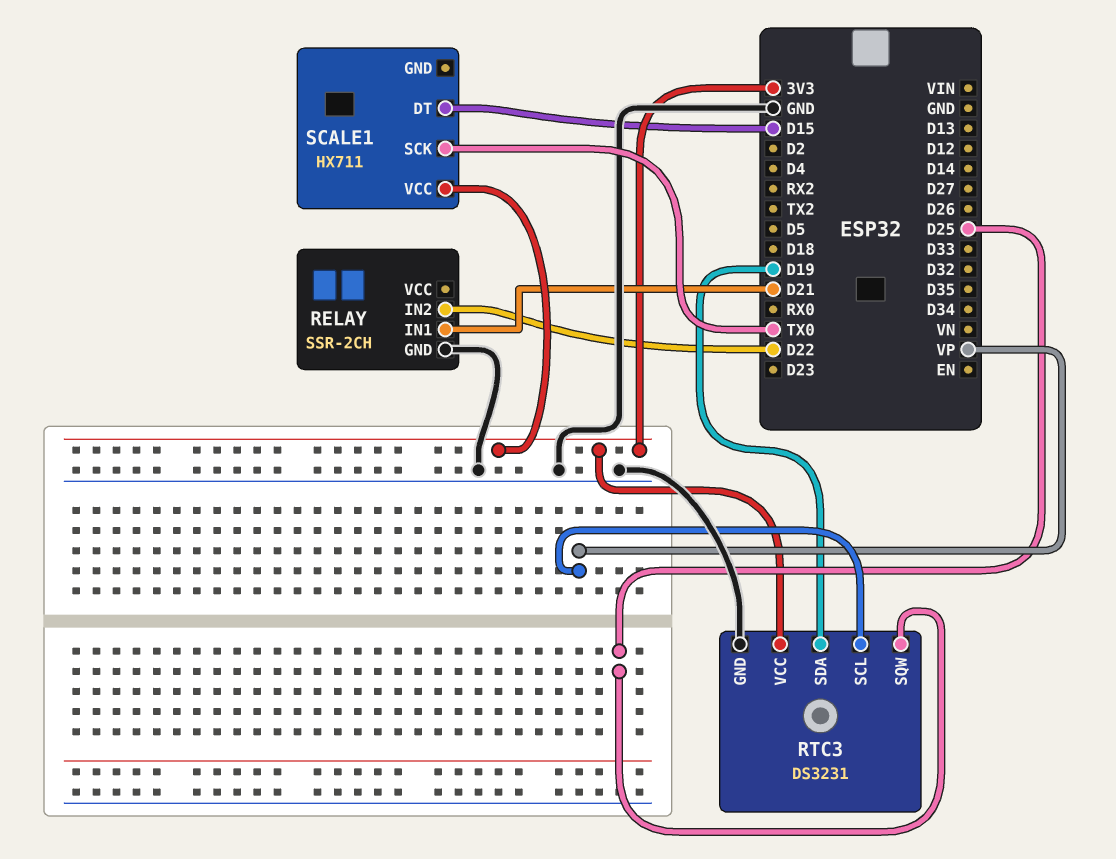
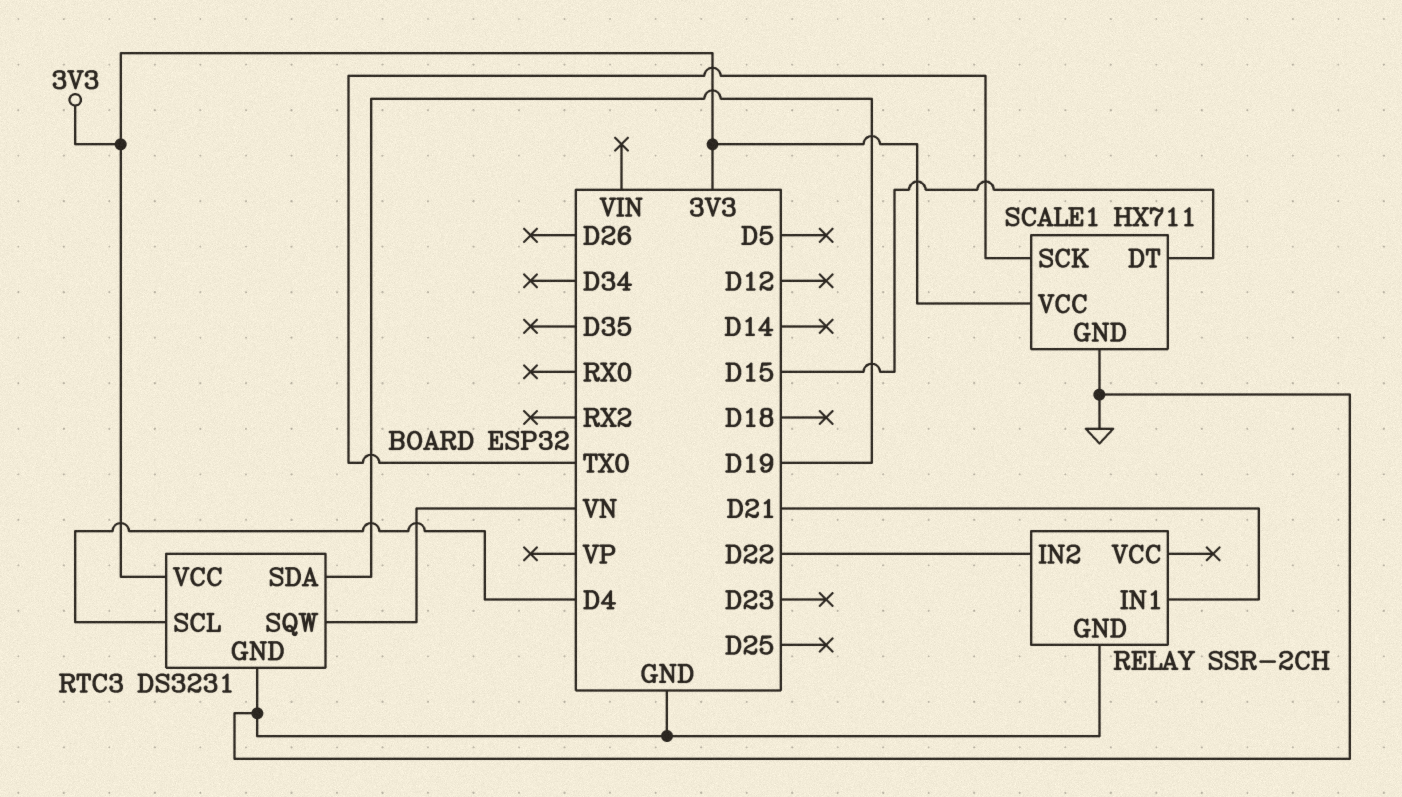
RTC3 pin SCL: VP -> D4
RTC3 pin SQW: D25 -> VN
SCALE1 pin GND: none -> GND

